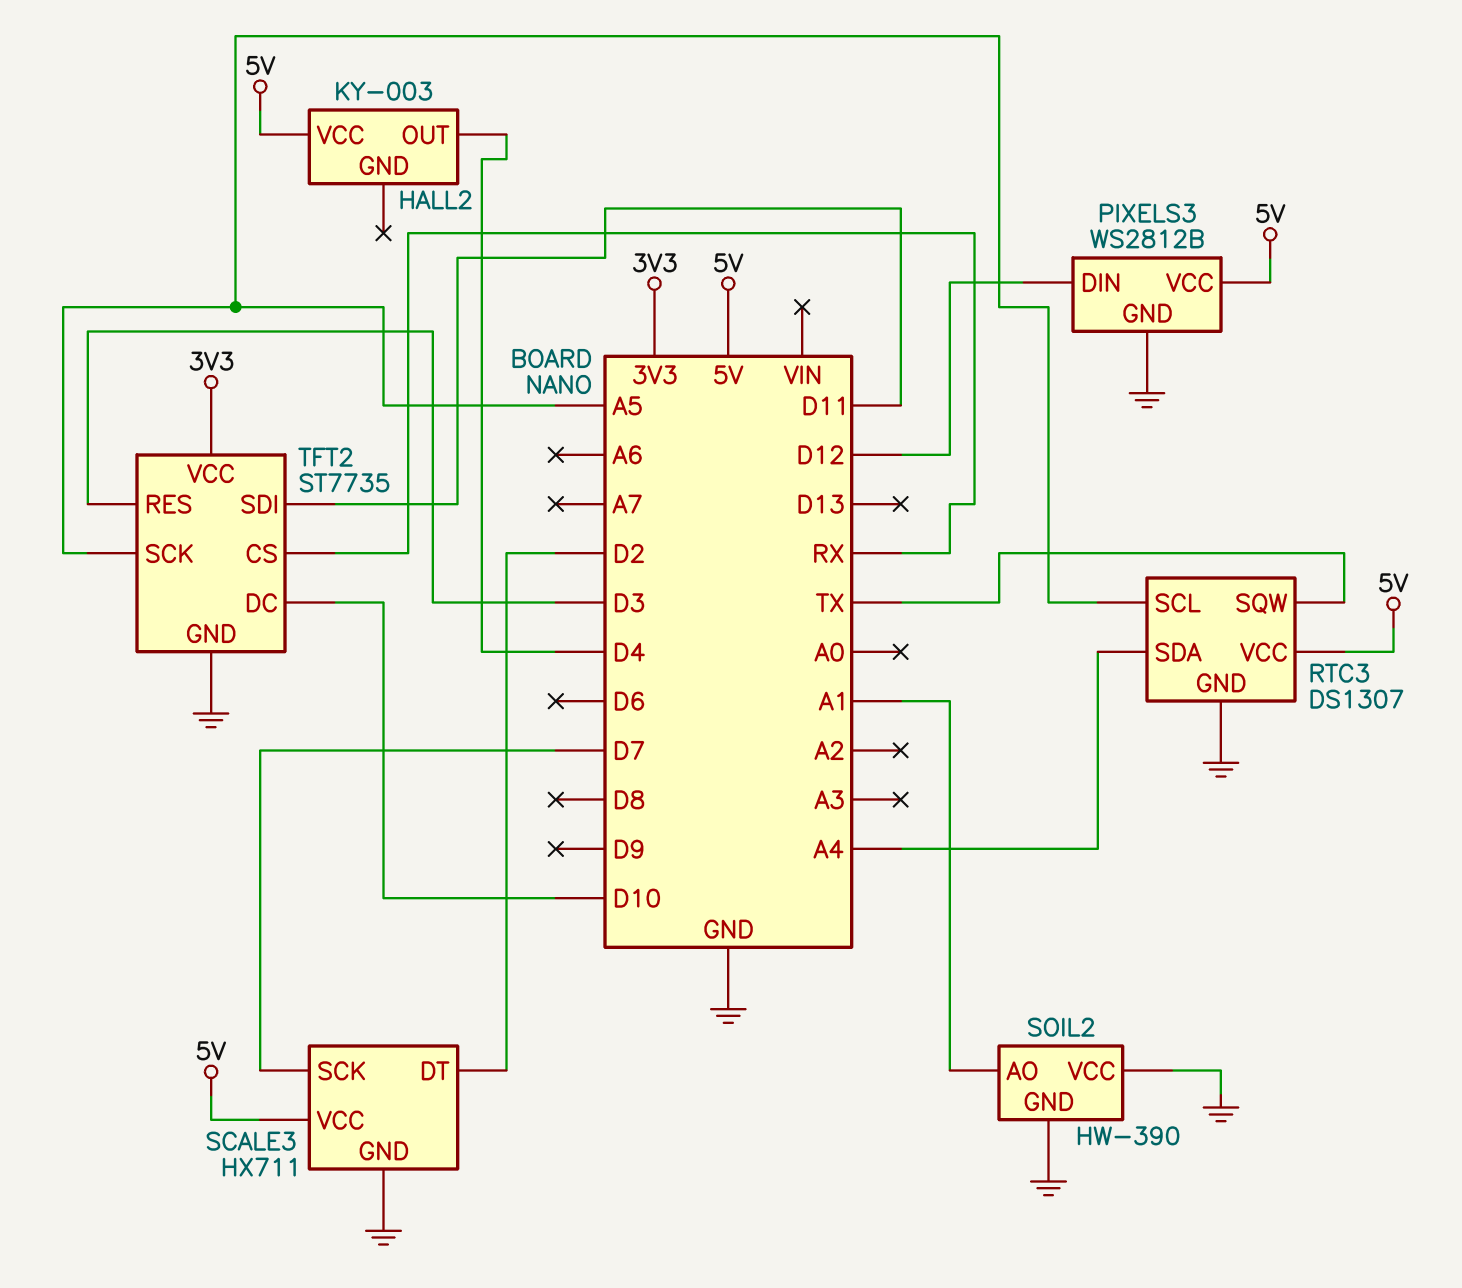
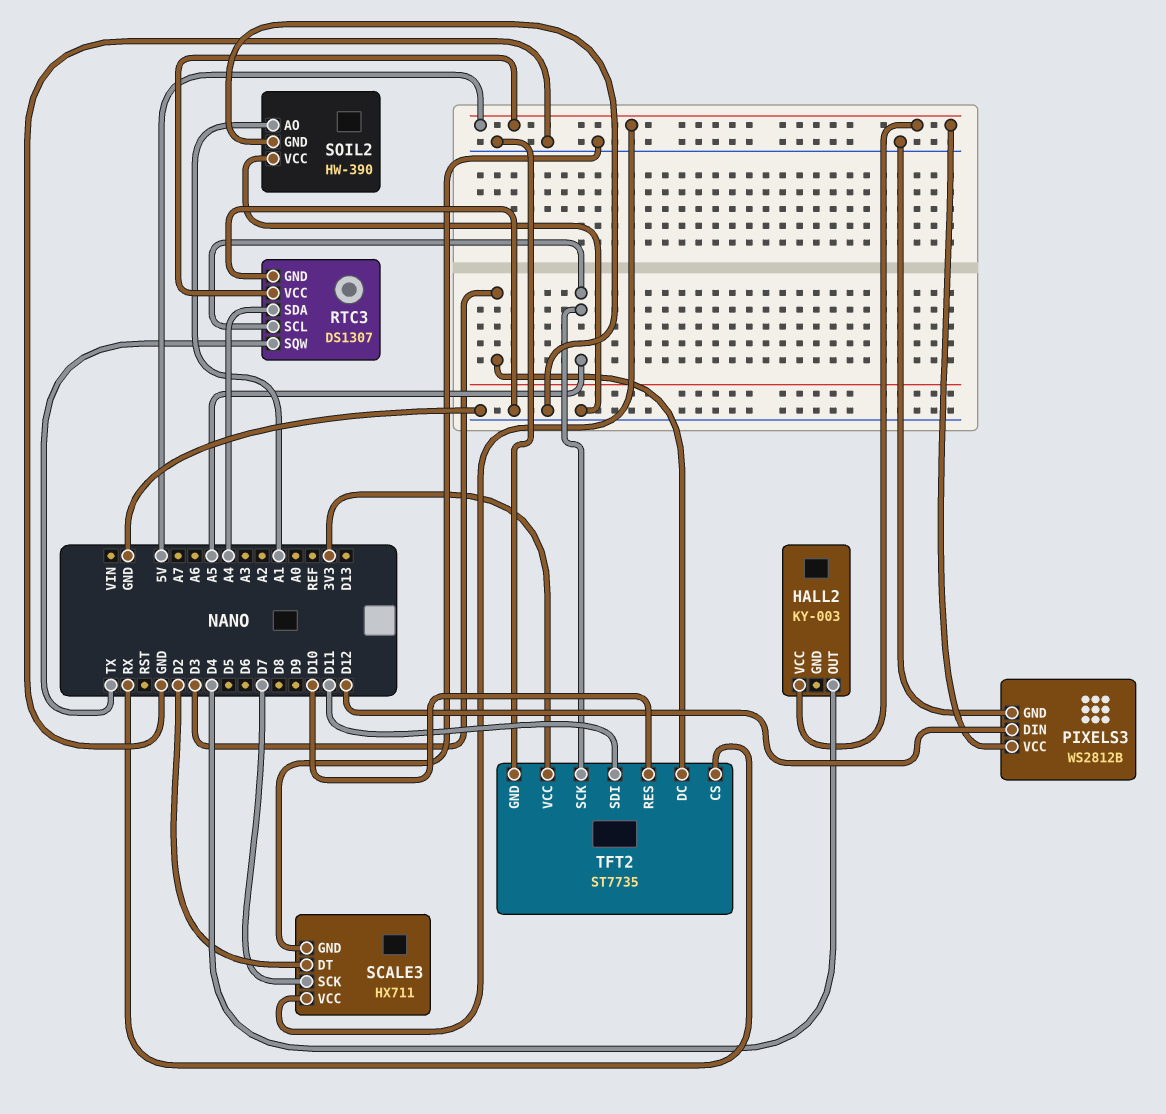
TFT2 pin DC: D10 -> D3
TFT2 pin RES: D3 -> D10

